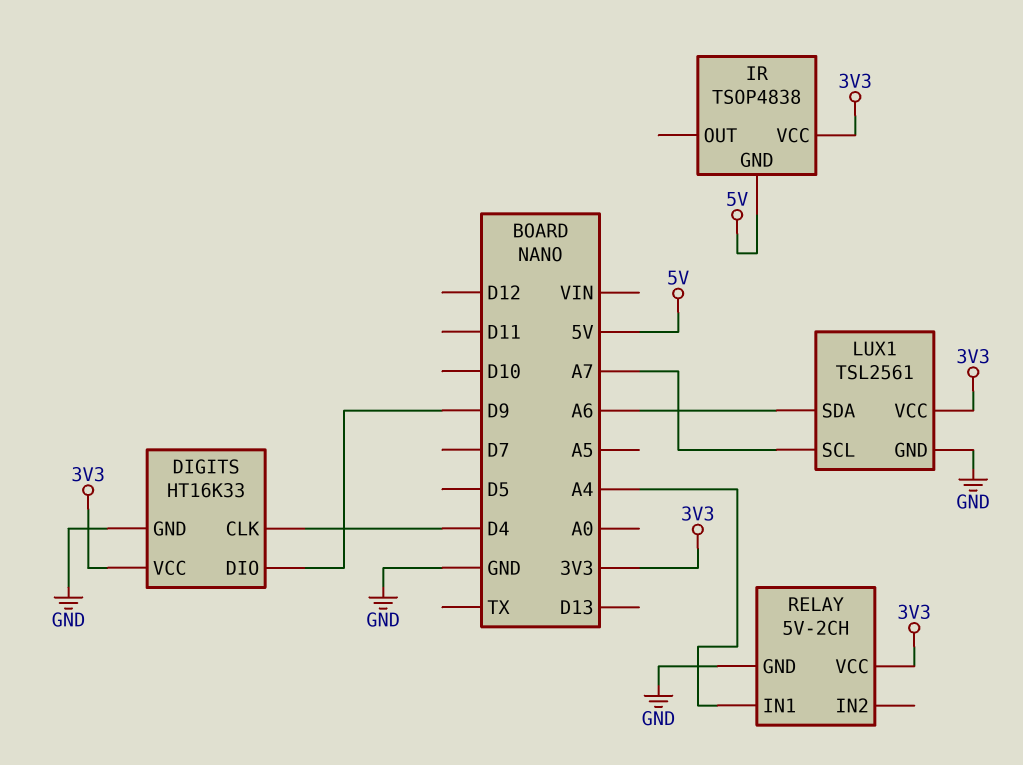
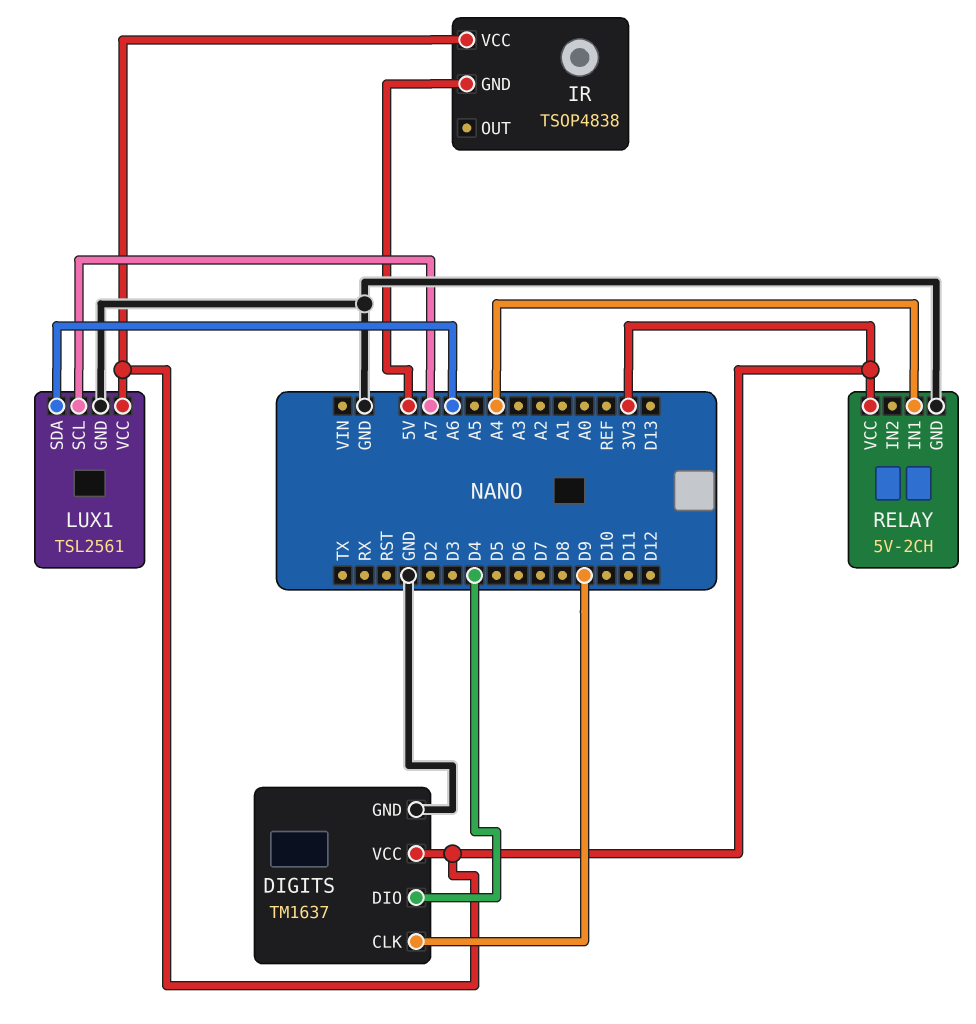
DIGITS: HT16K33 -> TM1637
DIGITS pin CLK: D4 -> D9
DIGITS pin DIO: D9 -> D4

